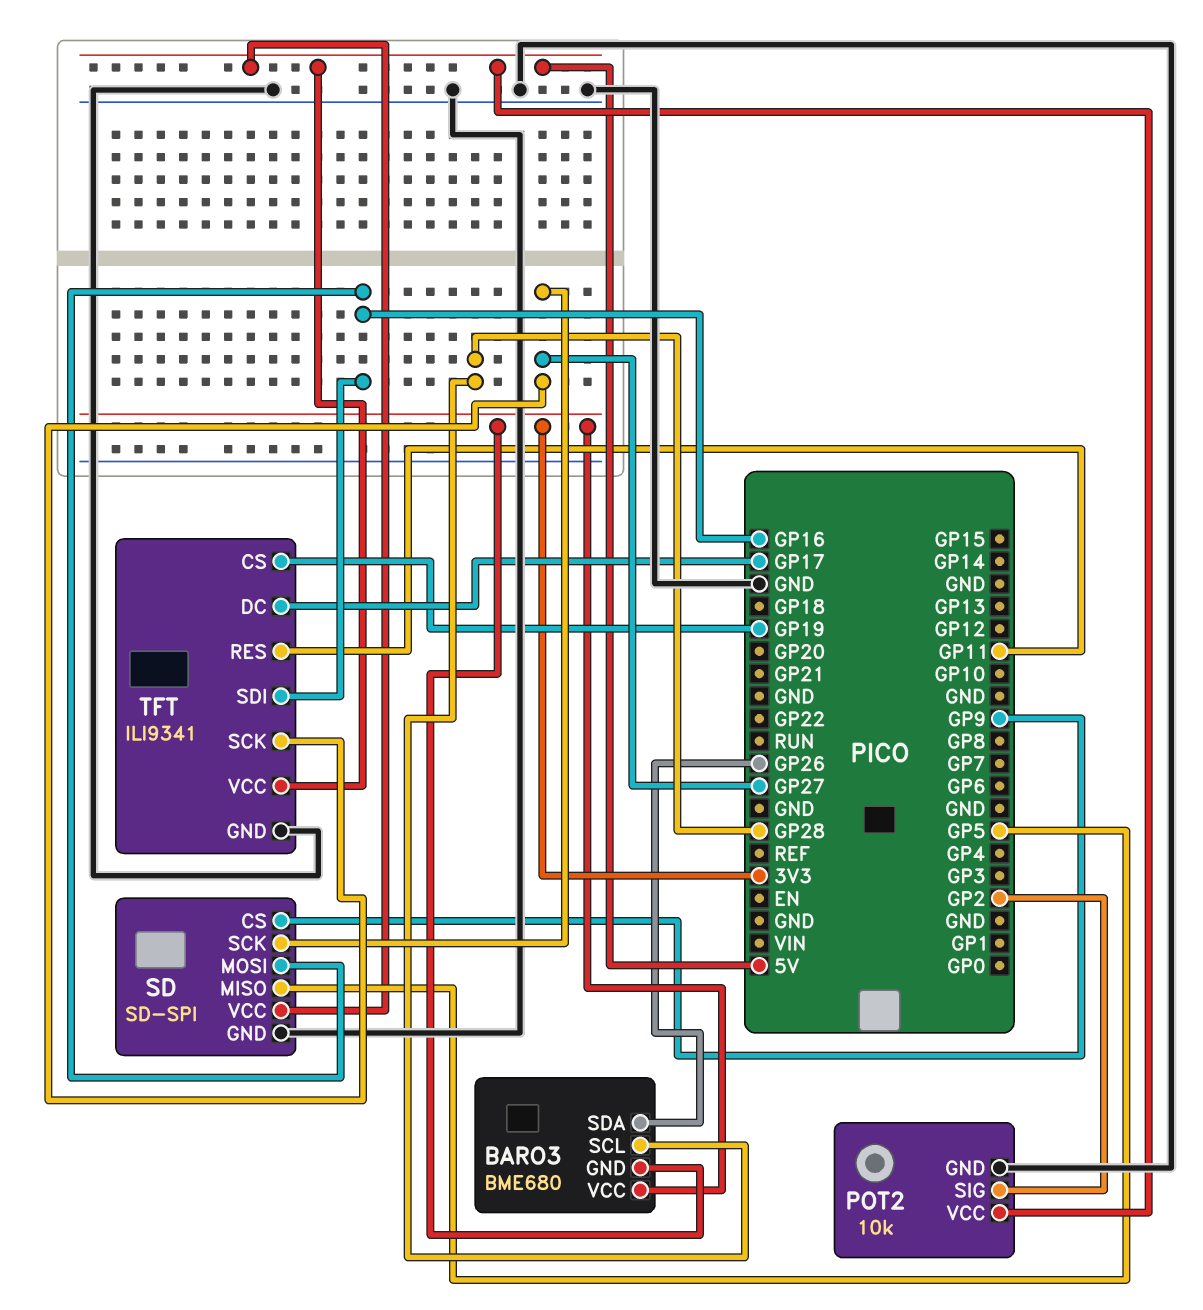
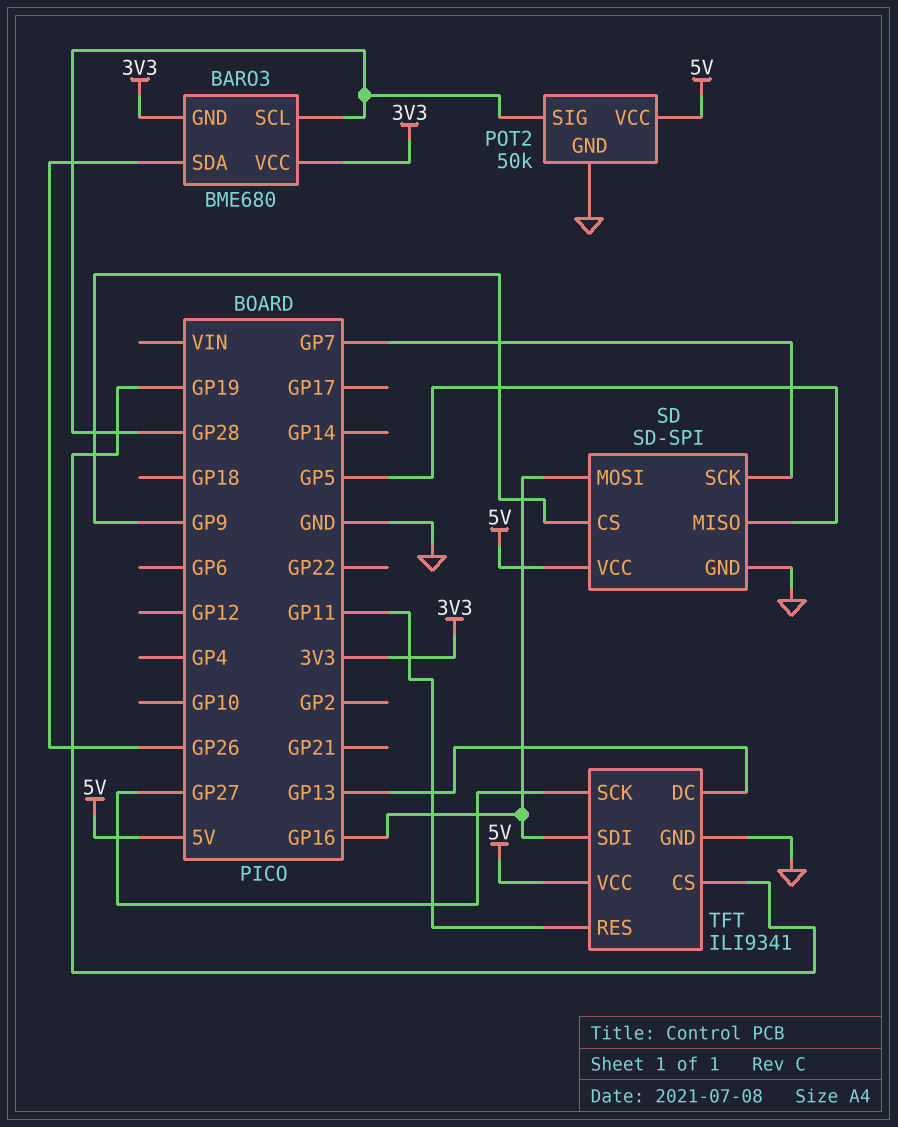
POT2: 10k -> 50k
POT2 pin SIG: GP2 -> GP28
SD pin SCK: GP27 -> GP7
TFT pin DC: GP17 -> GP13

